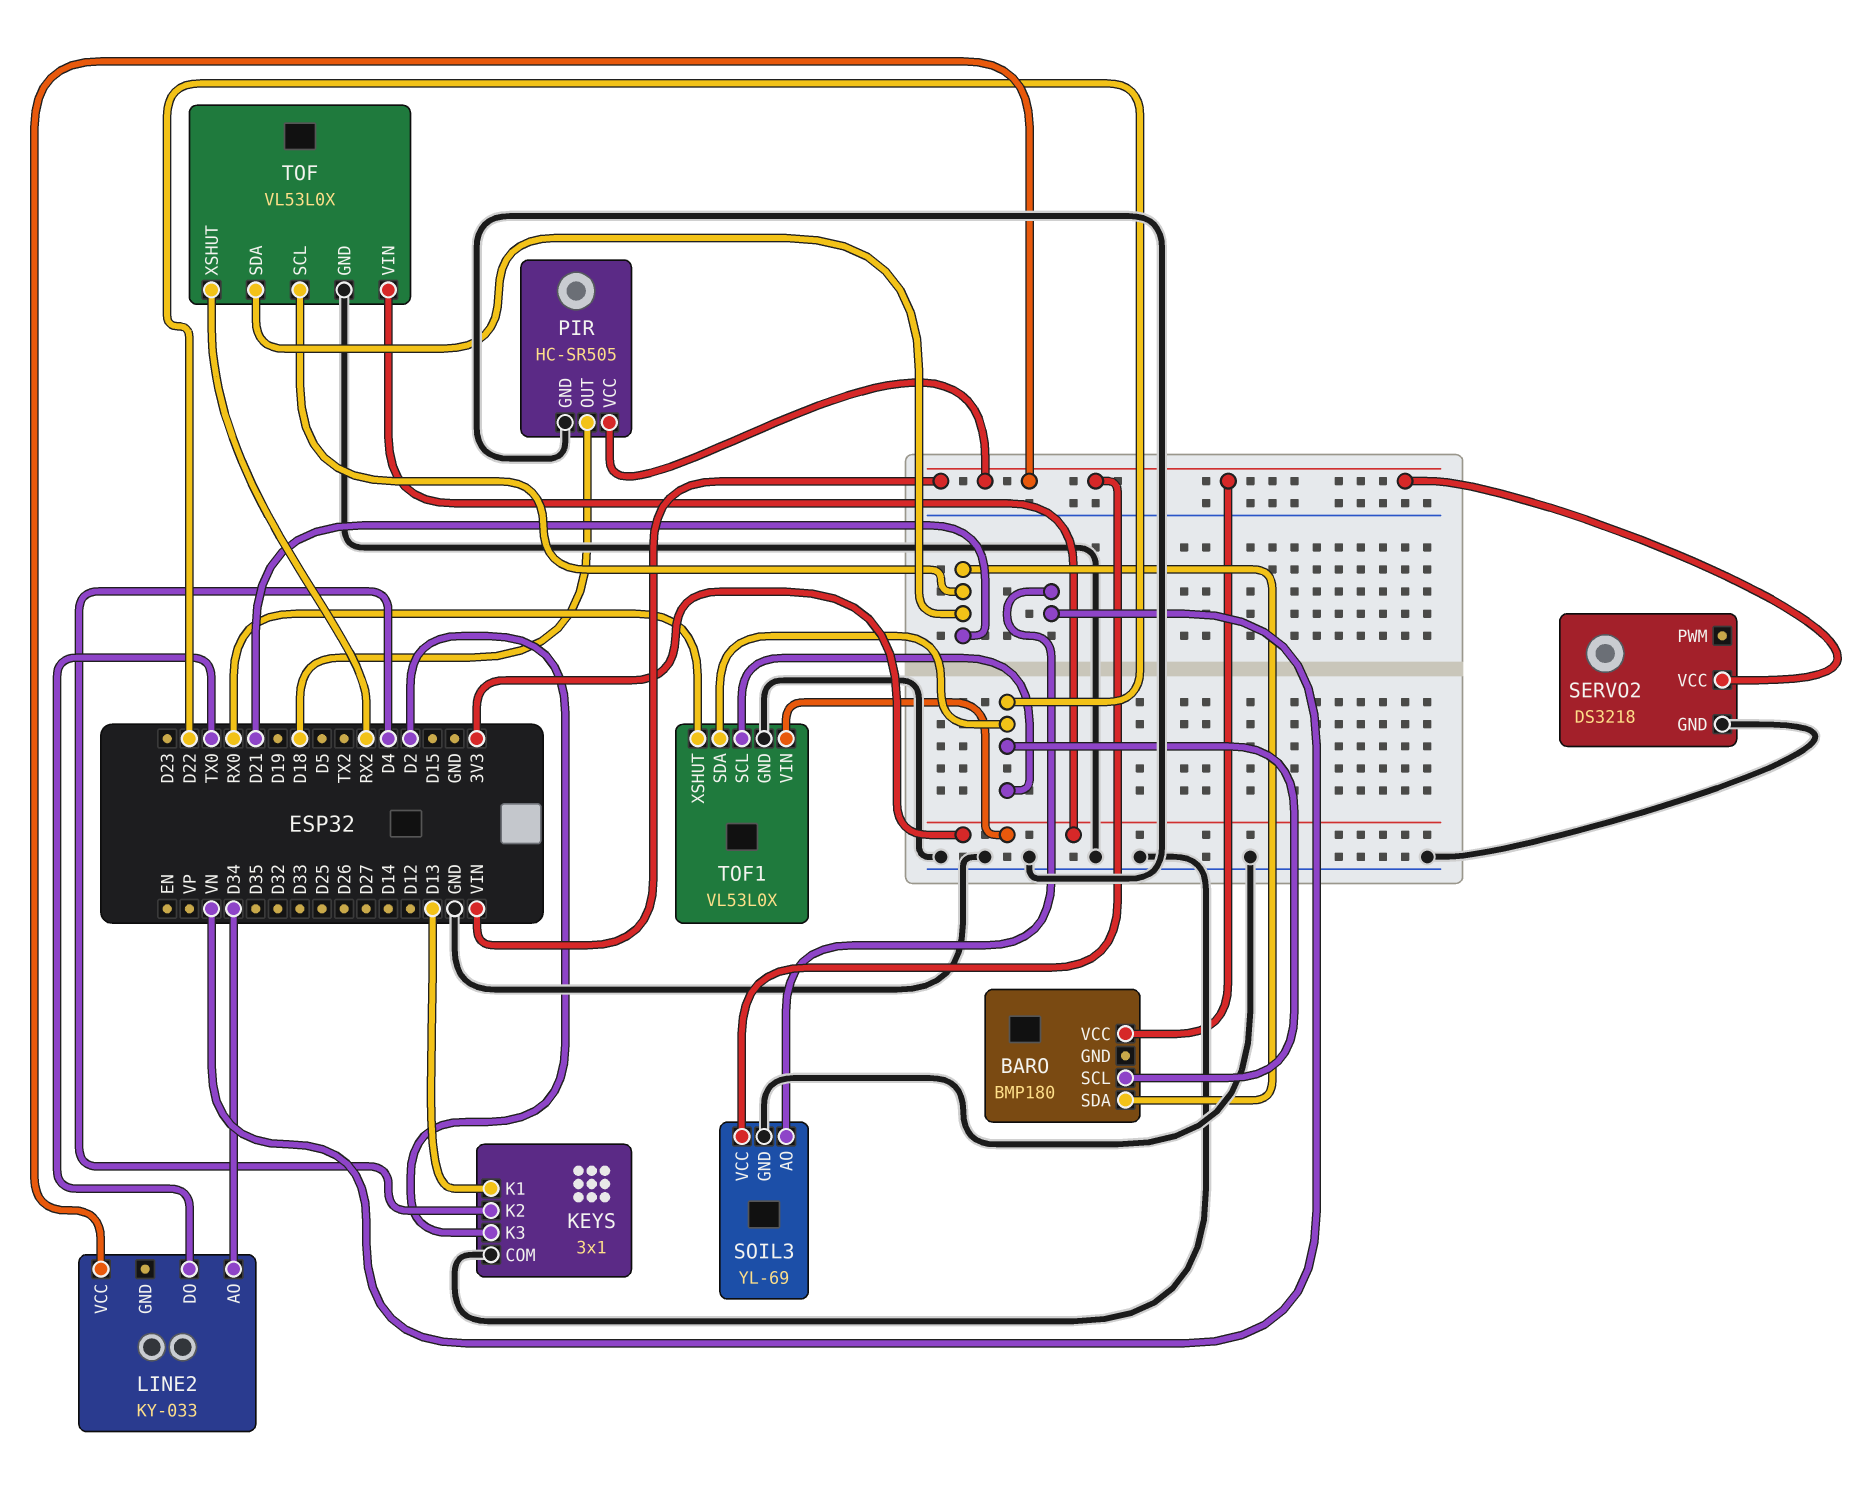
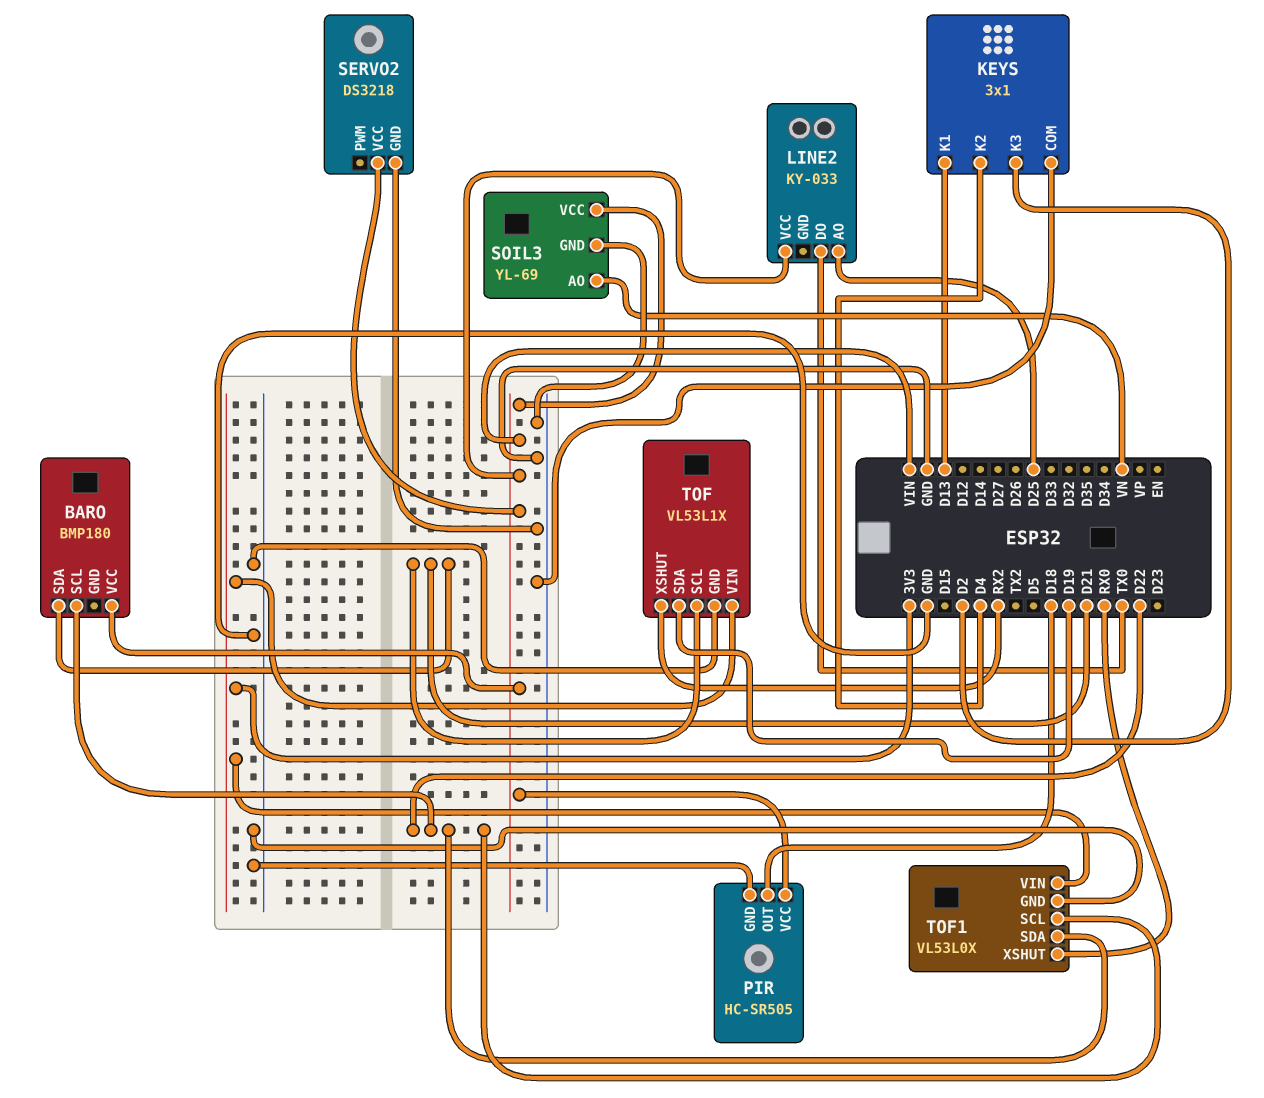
LINE2 pin AO: D34 -> D25
TOF: VL53L0X -> VL53L1X
TOF pin SDA: D21 -> D19

